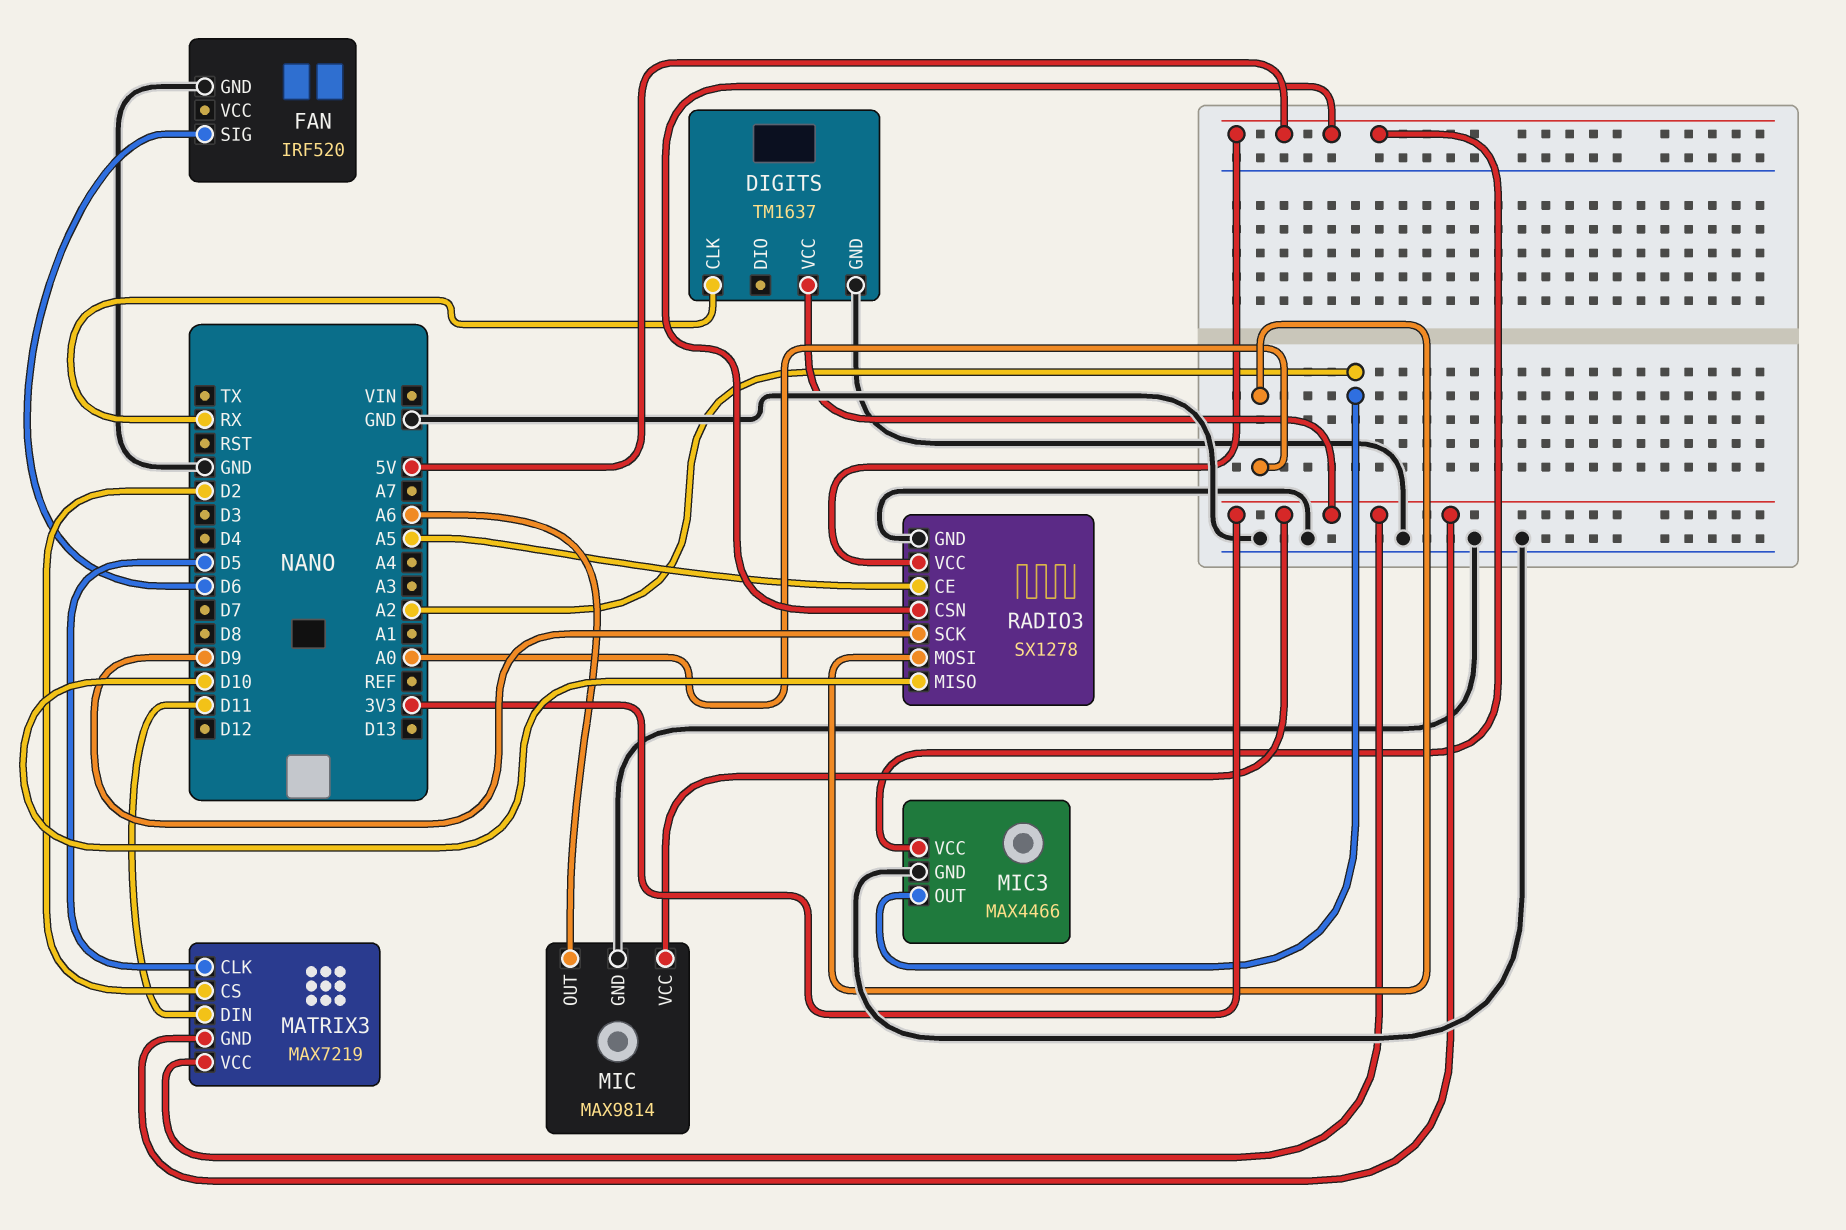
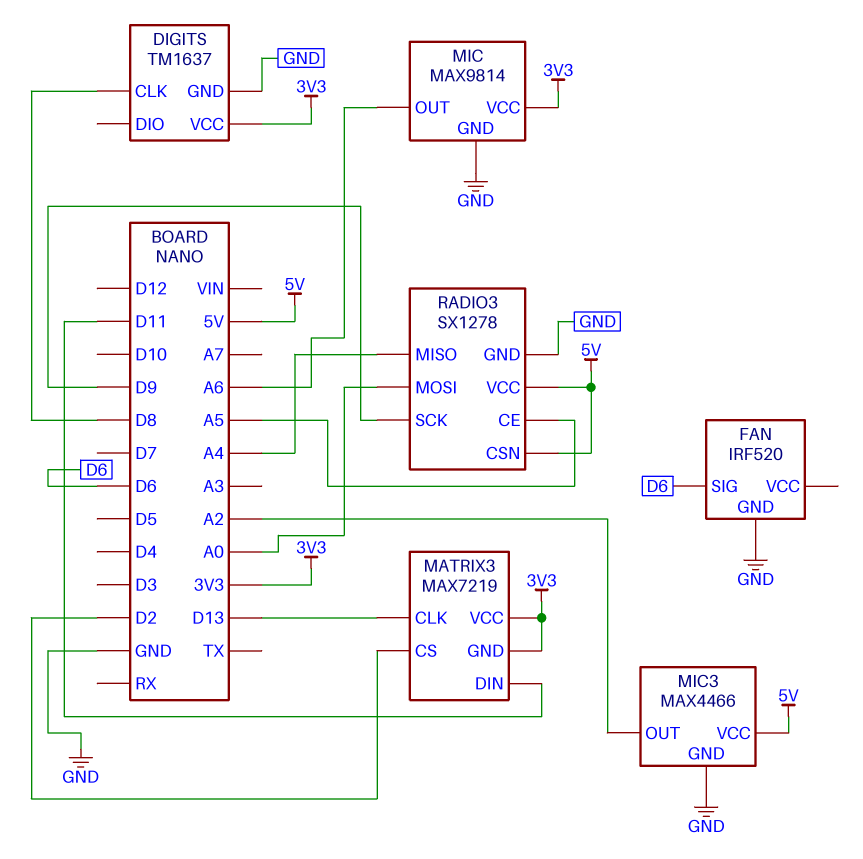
DIGITS pin CLK: RX -> D8
MATRIX3 pin CLK: D5 -> D13
RADIO3 pin MISO: D10 -> A4

